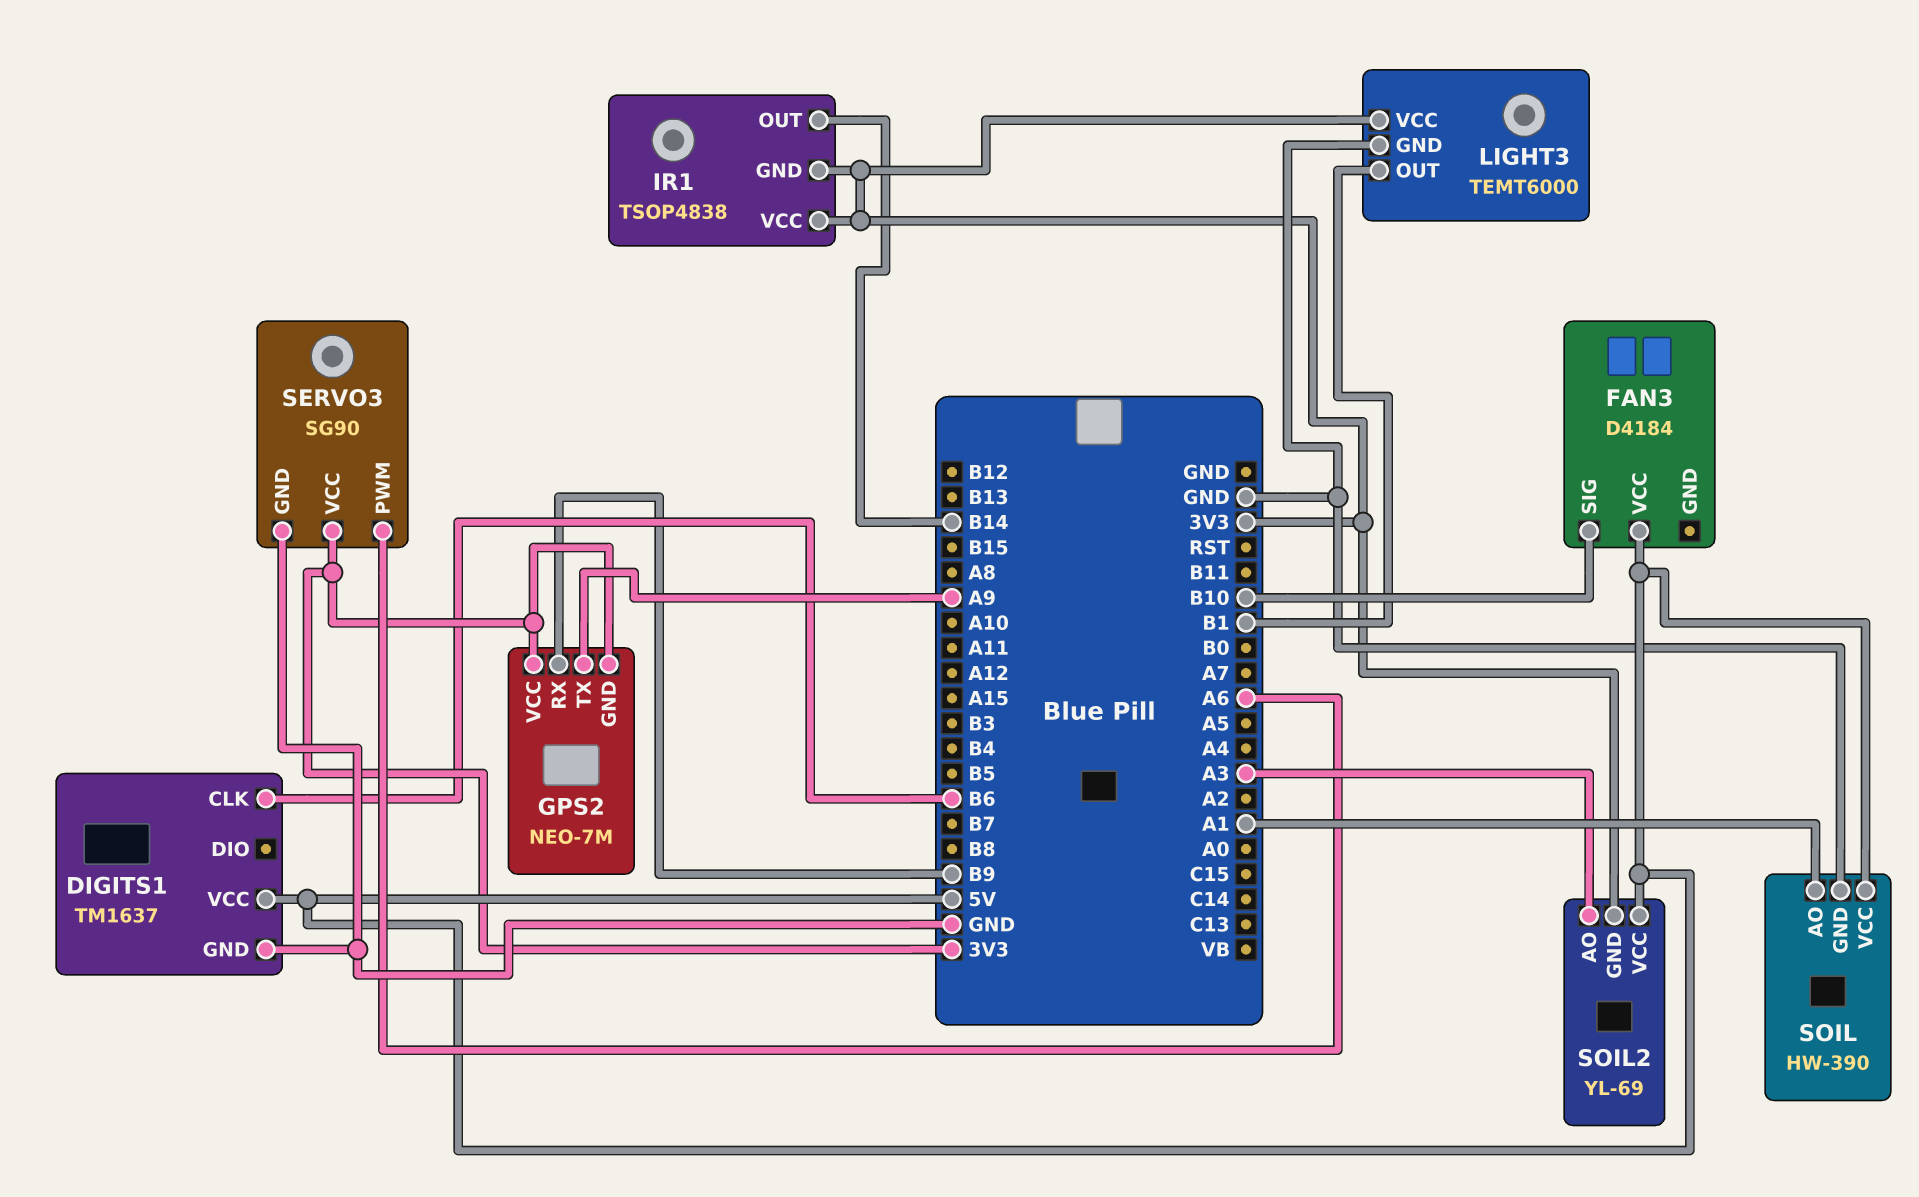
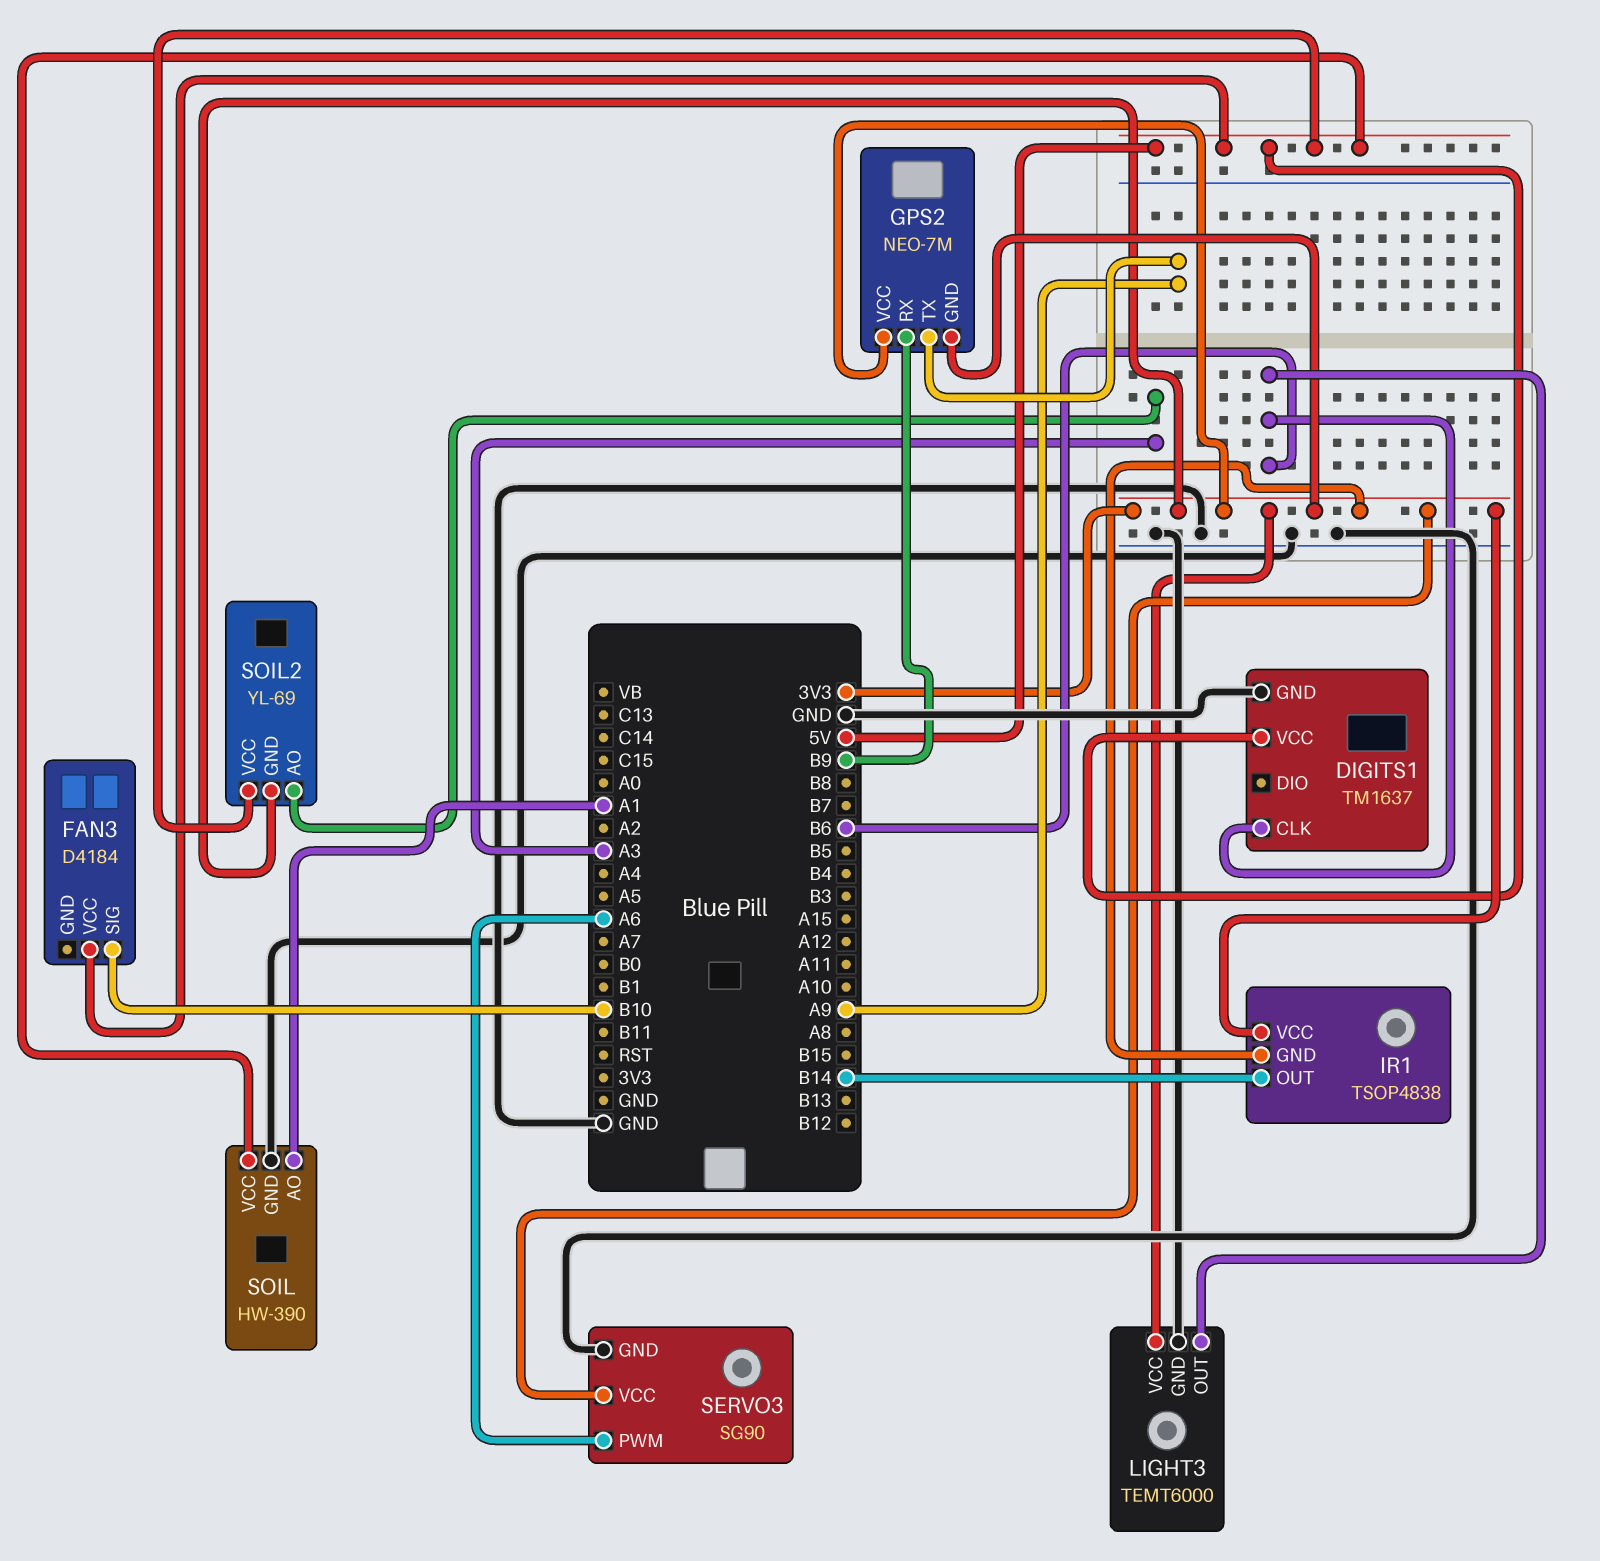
LIGHT3 pin OUT: B1 -> B6

